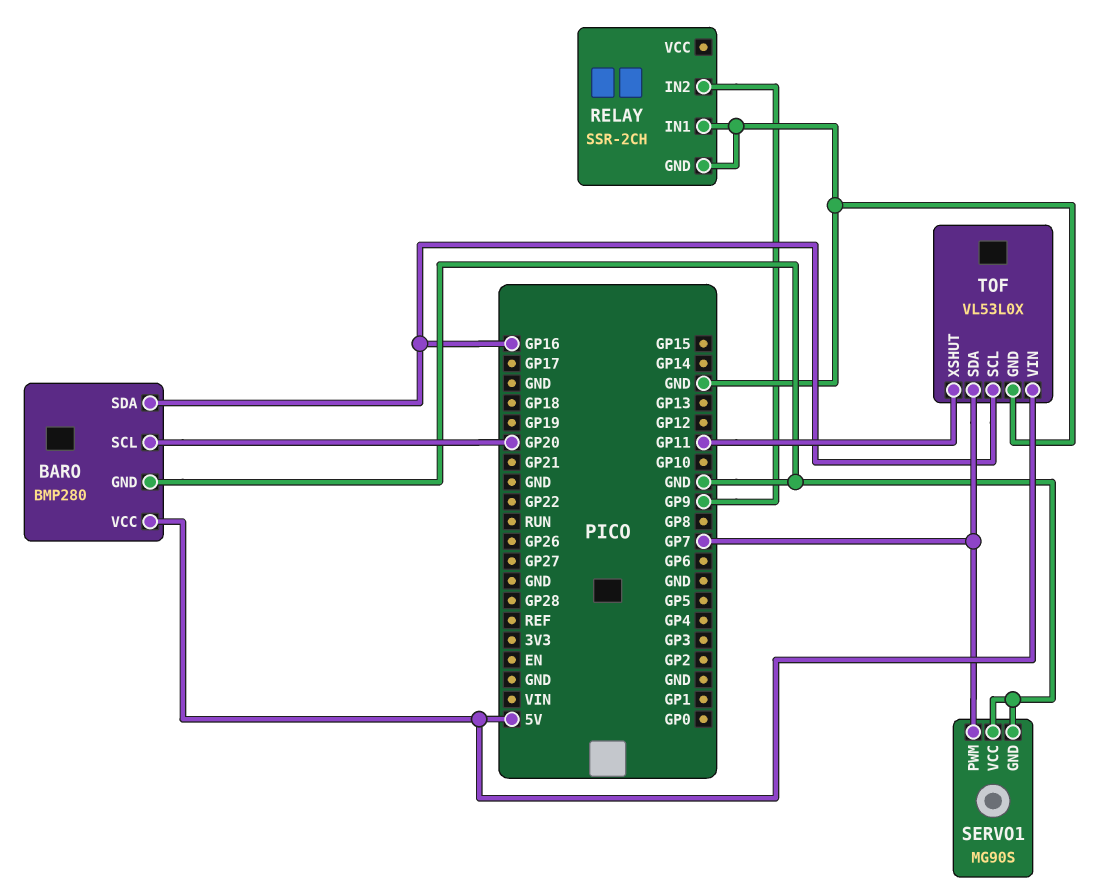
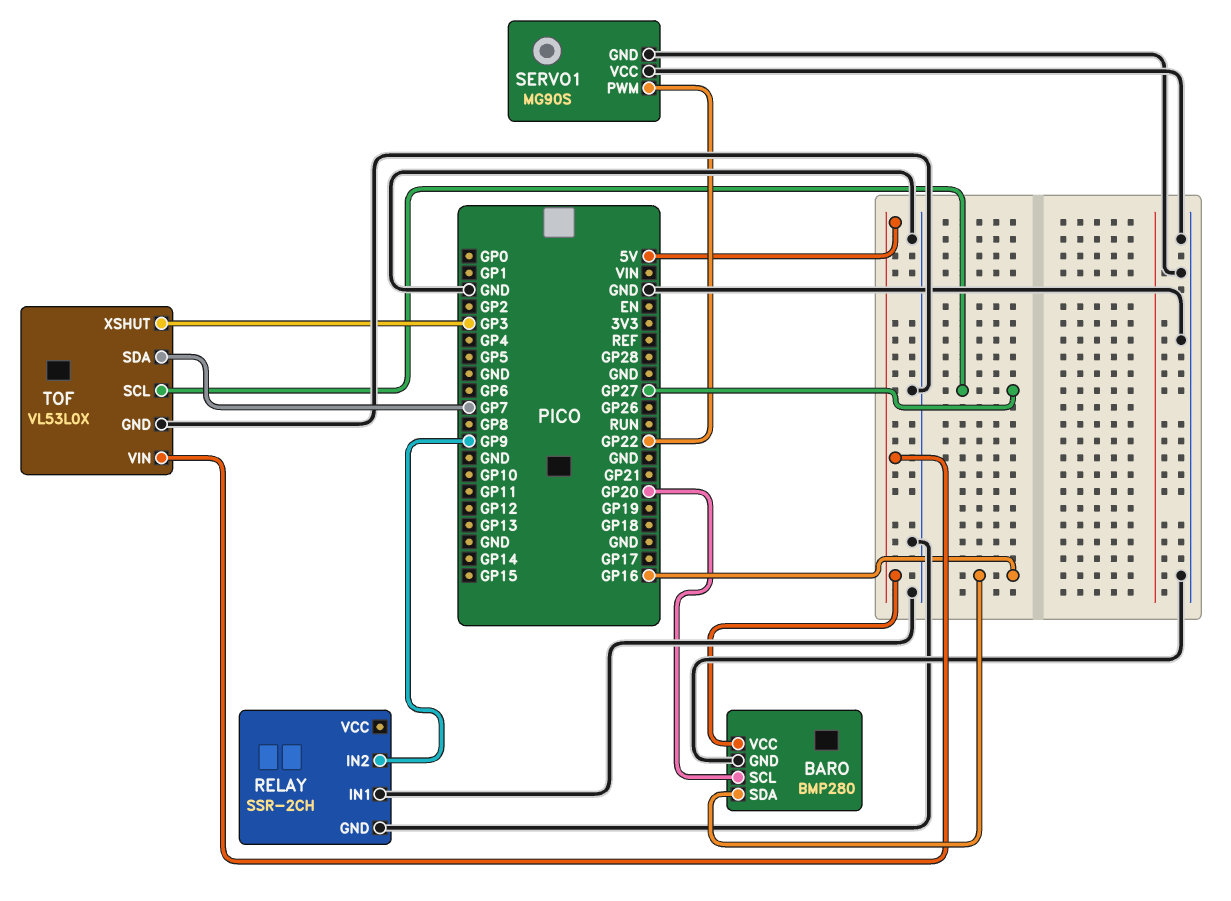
SERVO1 pin PWM: GP7 -> GP22
TOF pin SCL: GP16 -> GP27
TOF pin XSHUT: GP11 -> GP3

